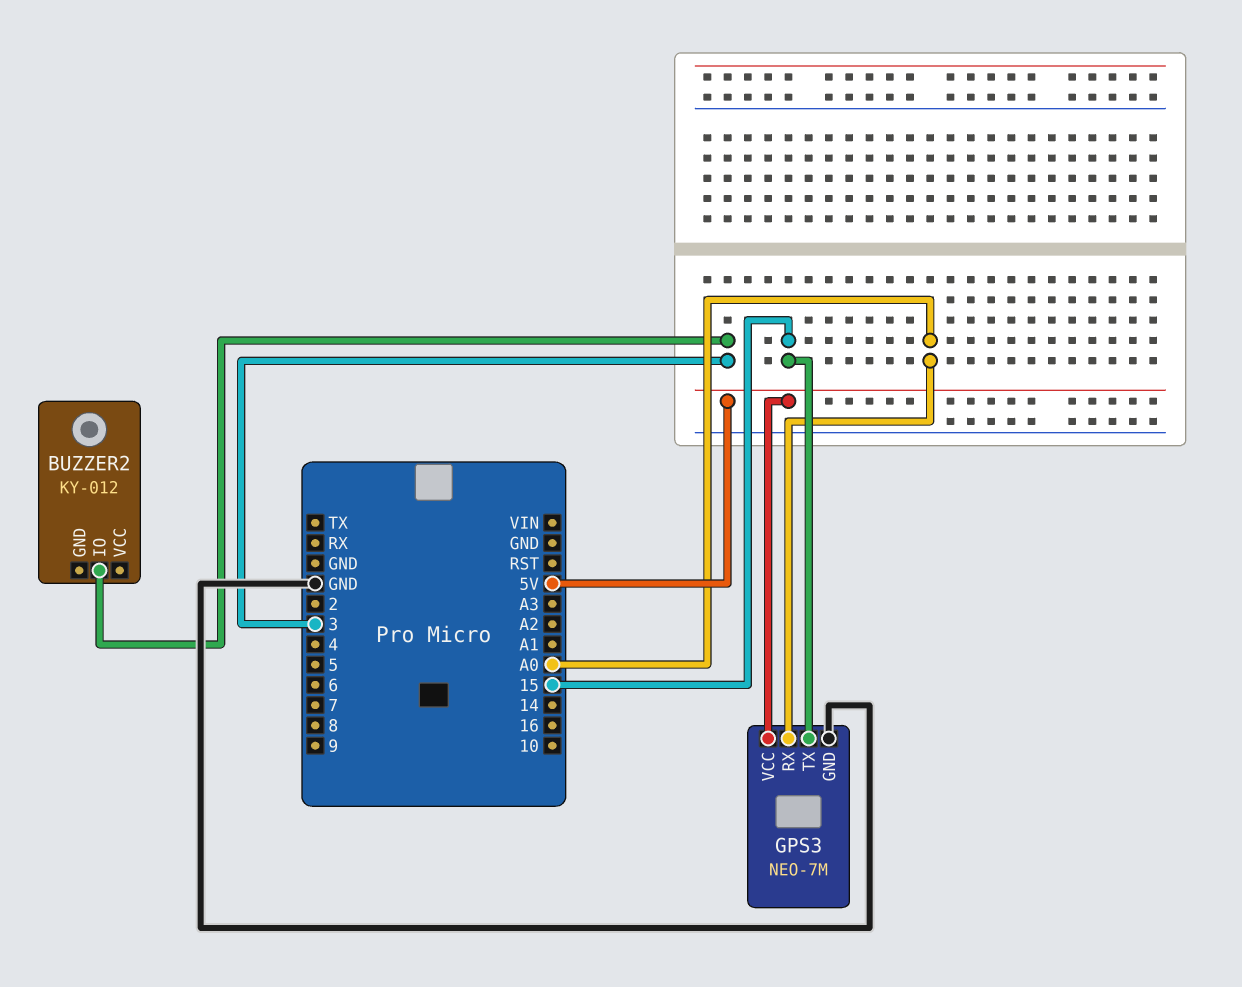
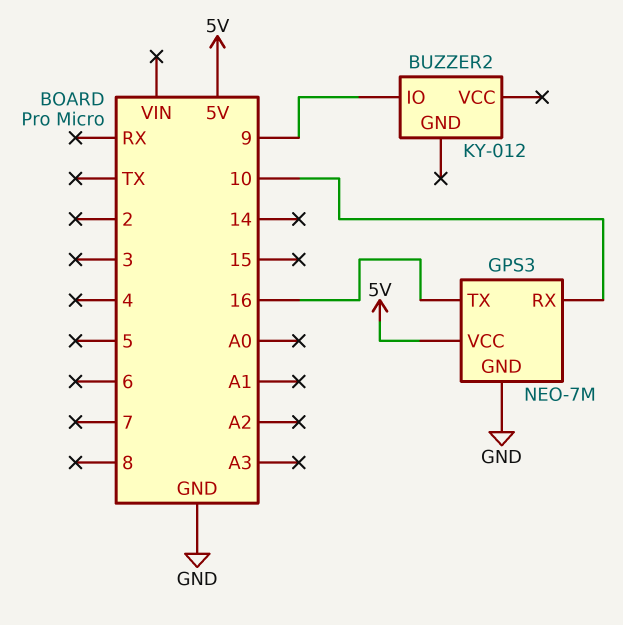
BUZZER2 pin IO: 3 -> 9
GPS3 pin RX: A0 -> 10
GPS3 pin TX: 15 -> 16

